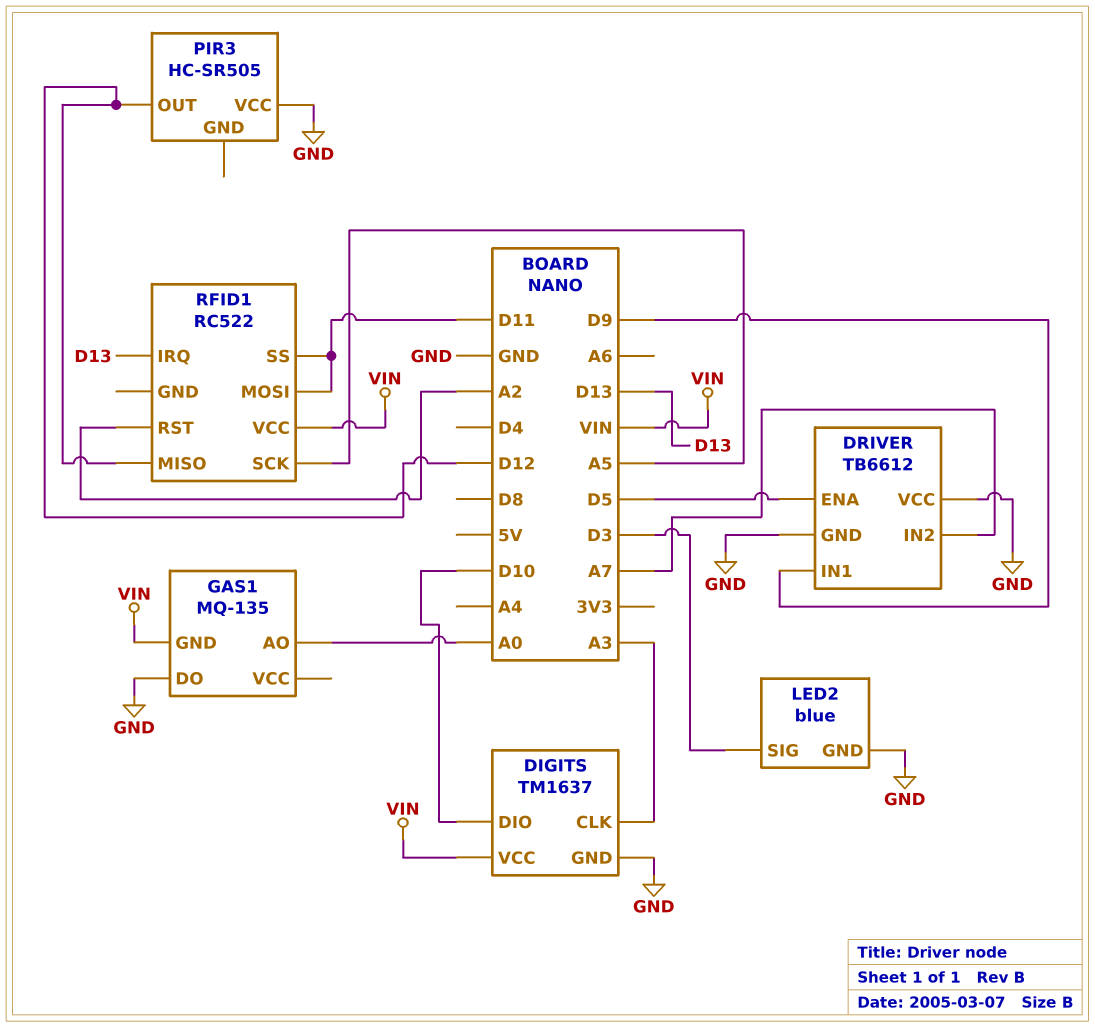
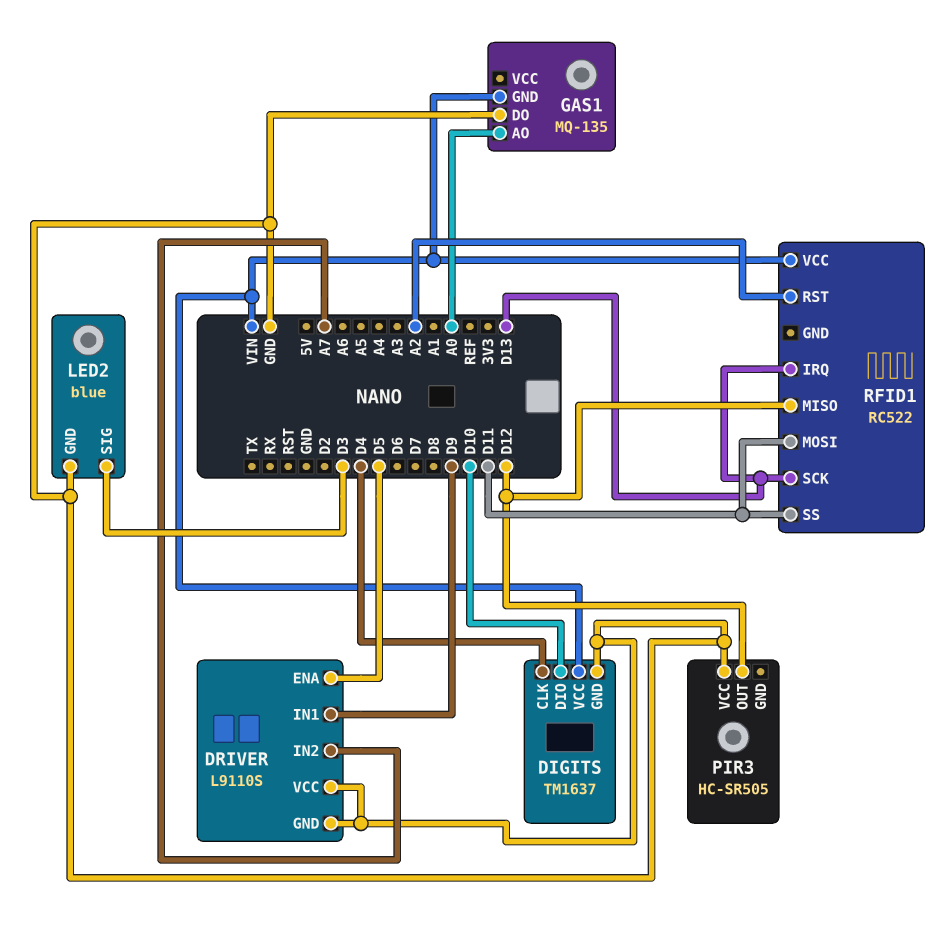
DIGITS pin CLK: A3 -> D4
DRIVER: TB6612 -> L9110S
RFID1 pin SCK: A5 -> D13

